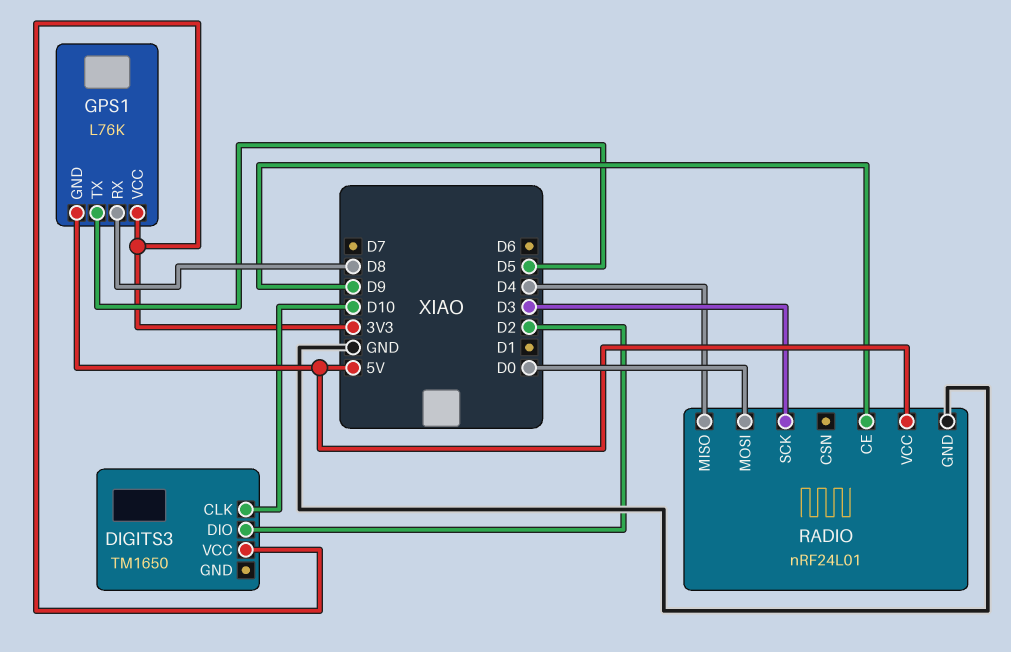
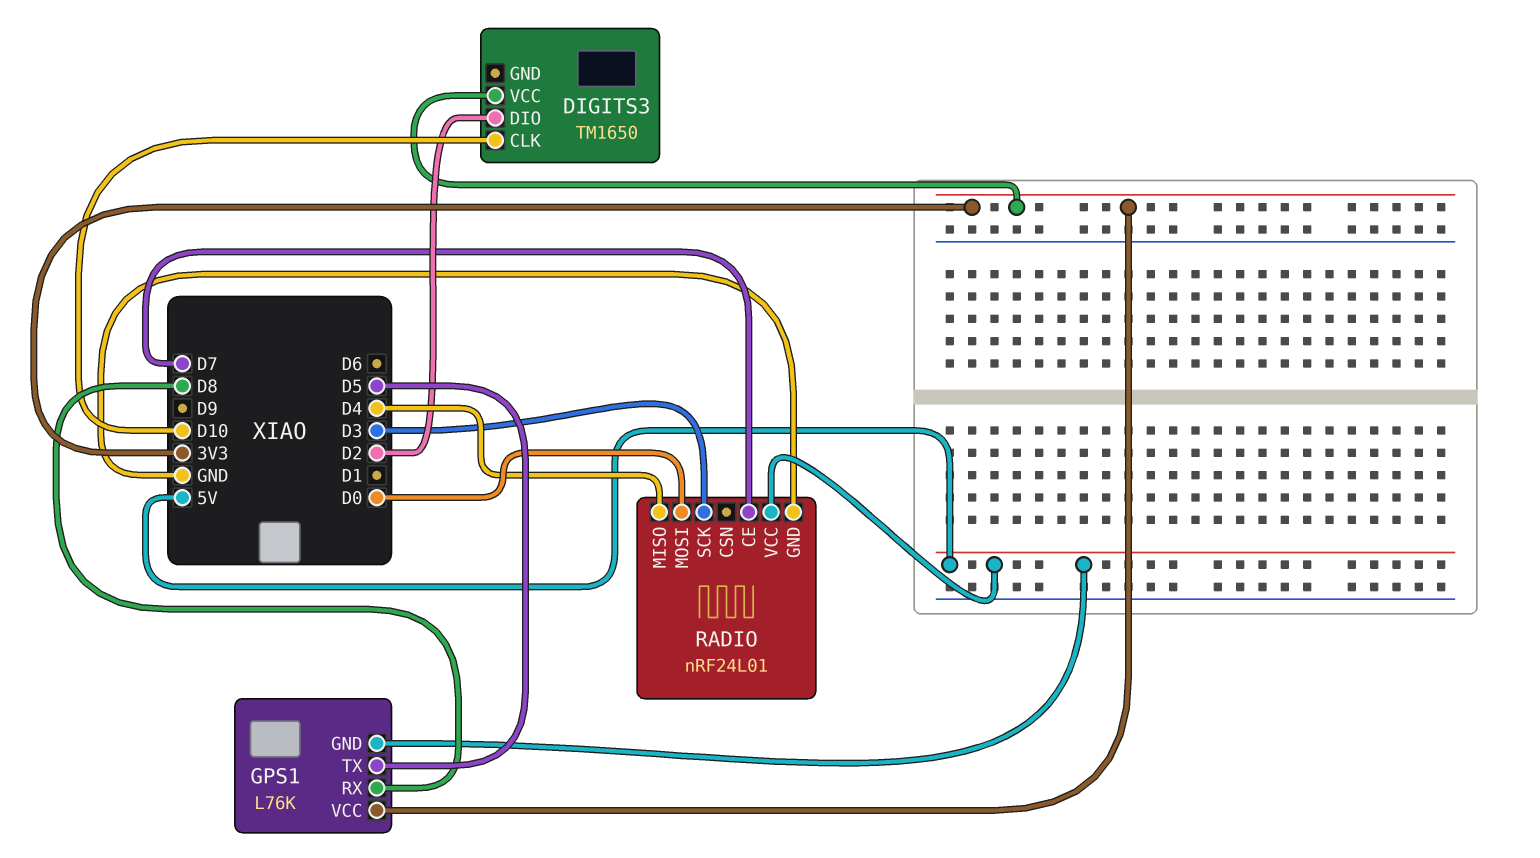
RADIO pin CE: D9 -> D7

